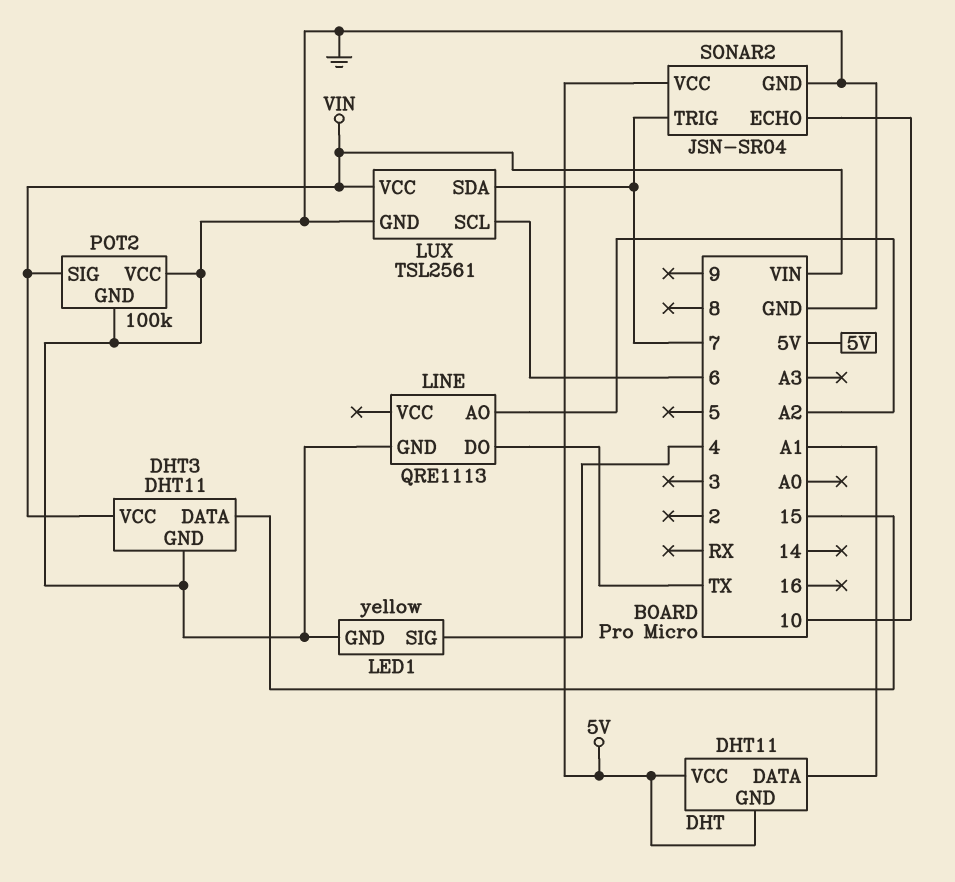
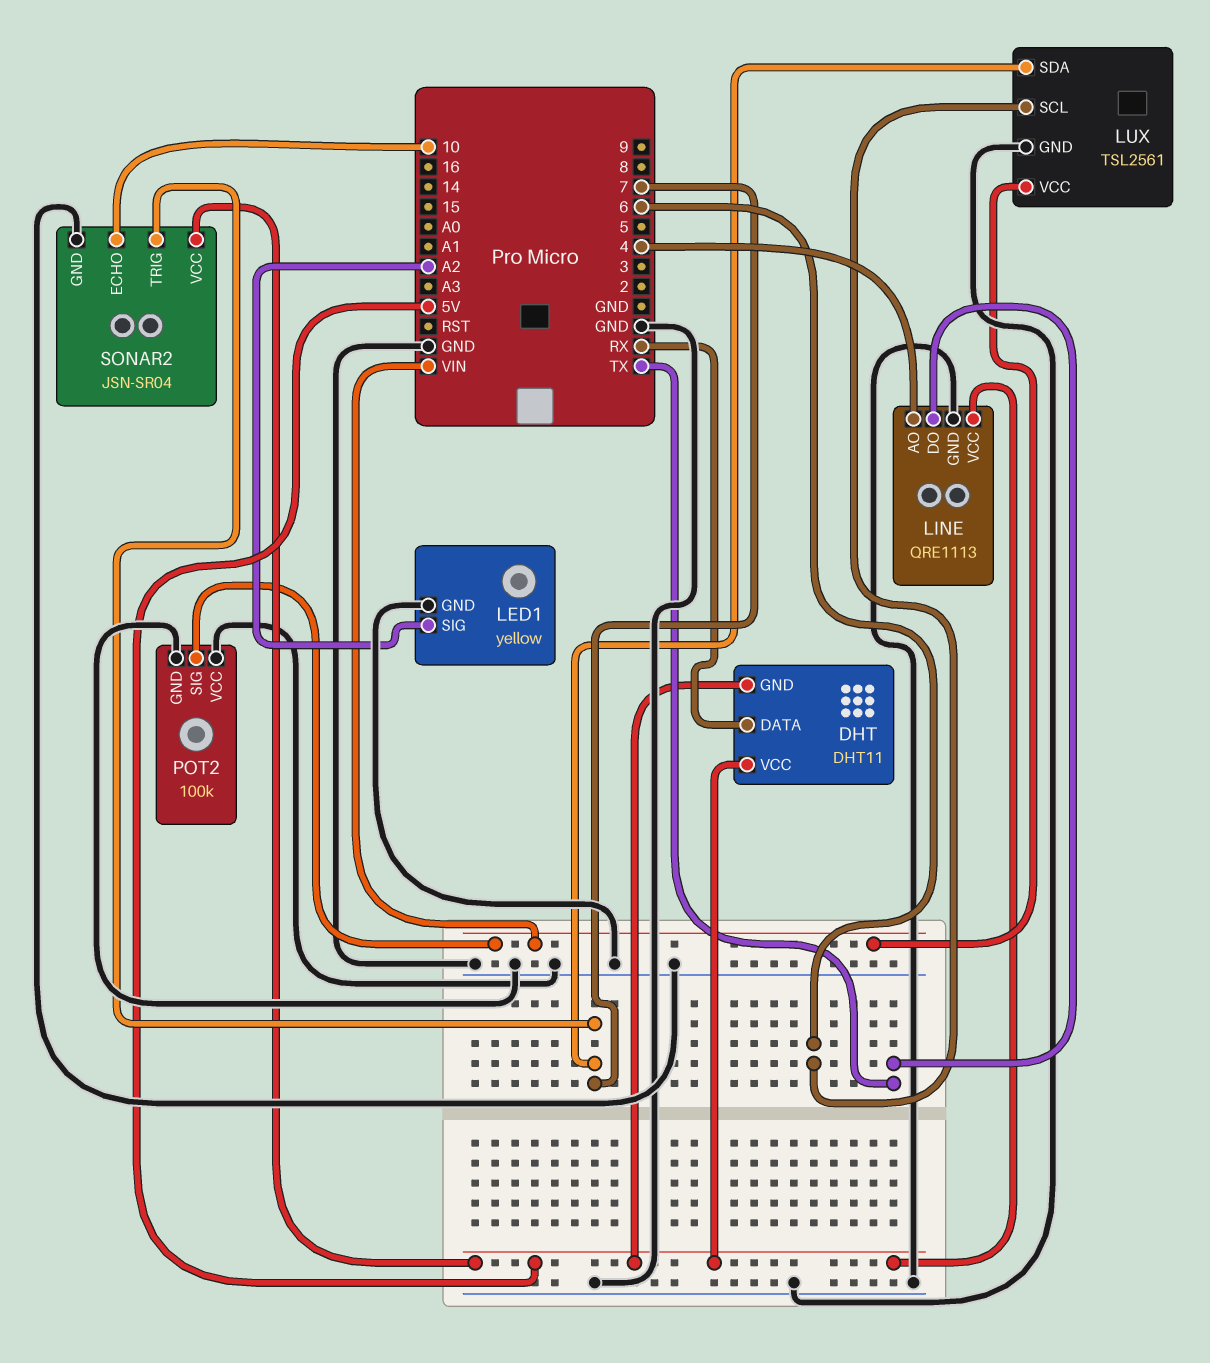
DHT pin DATA: A1 -> RX
DHT3: DHT11 -> none
DHT3 pin DATA: 15 -> none
DHT3 pin GND: GND -> none
DHT3 pin VCC: VIN -> none
LED1 pin SIG: 4 -> A2
LINE pin AO: A2 -> 4
LINE pin VCC: none -> 5V

